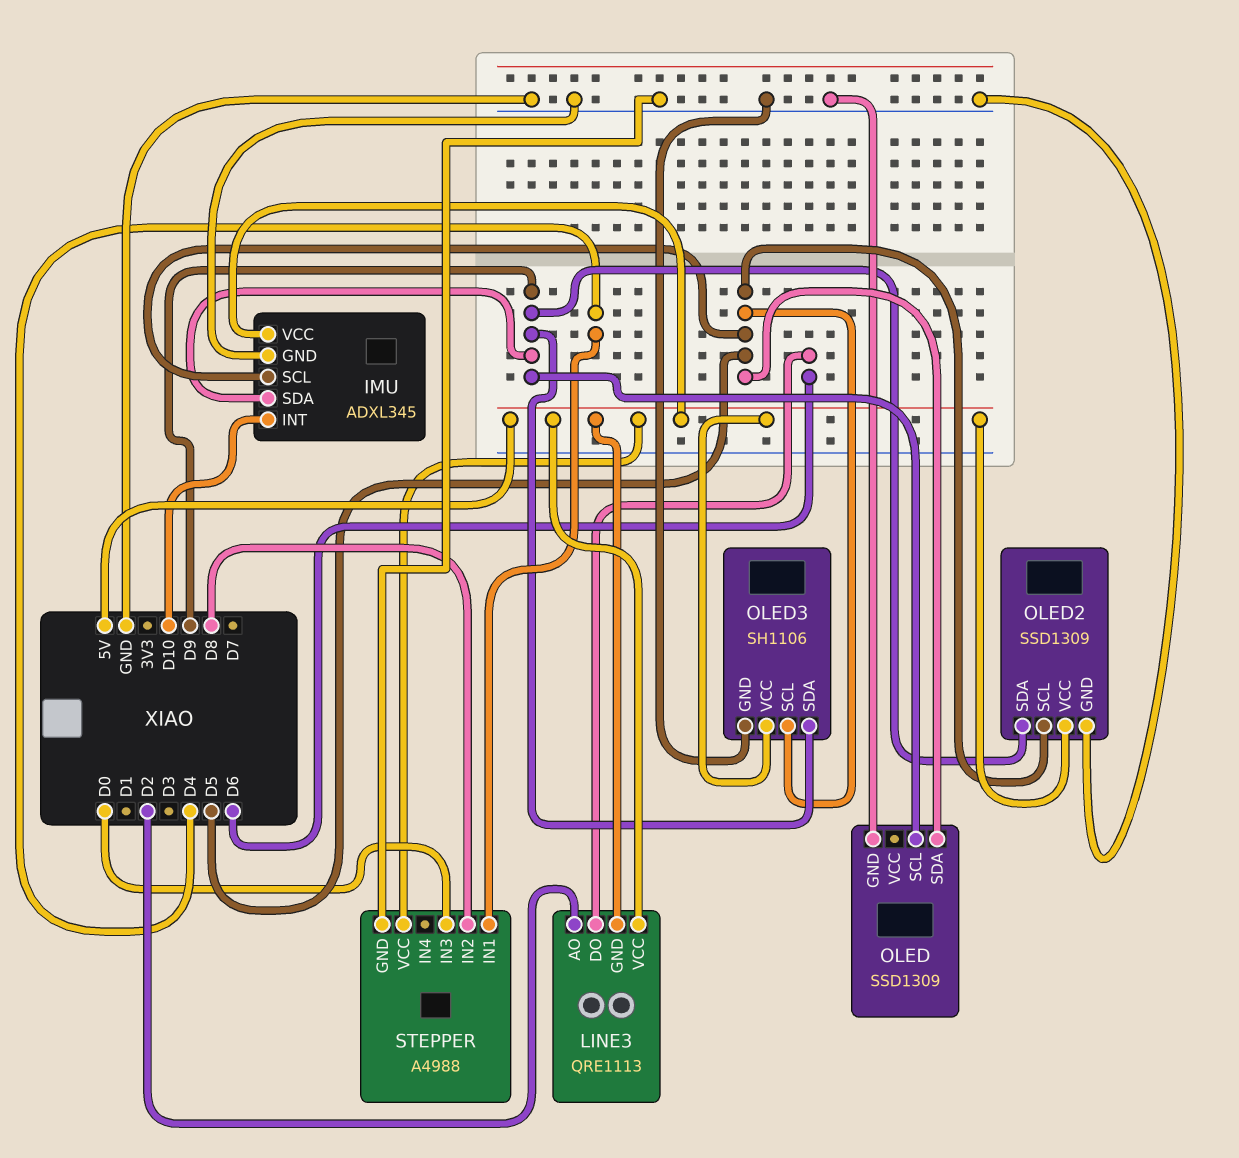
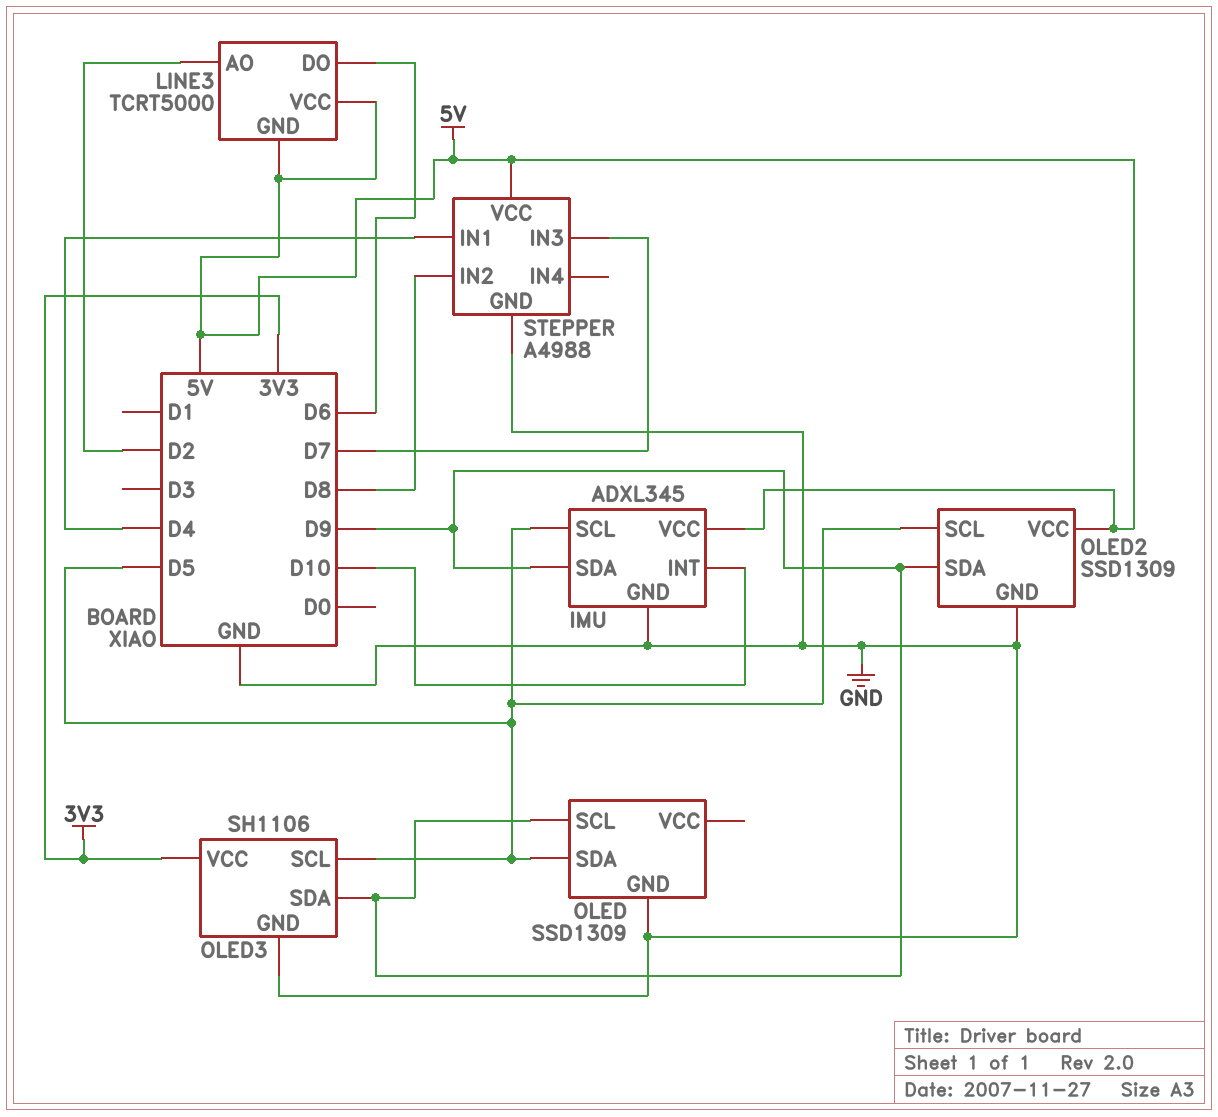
LINE3: QRE1113 -> TCRT5000
OLED3 pin VCC: 5V -> 3V3
STEPPER pin IN3: D0 -> D7

